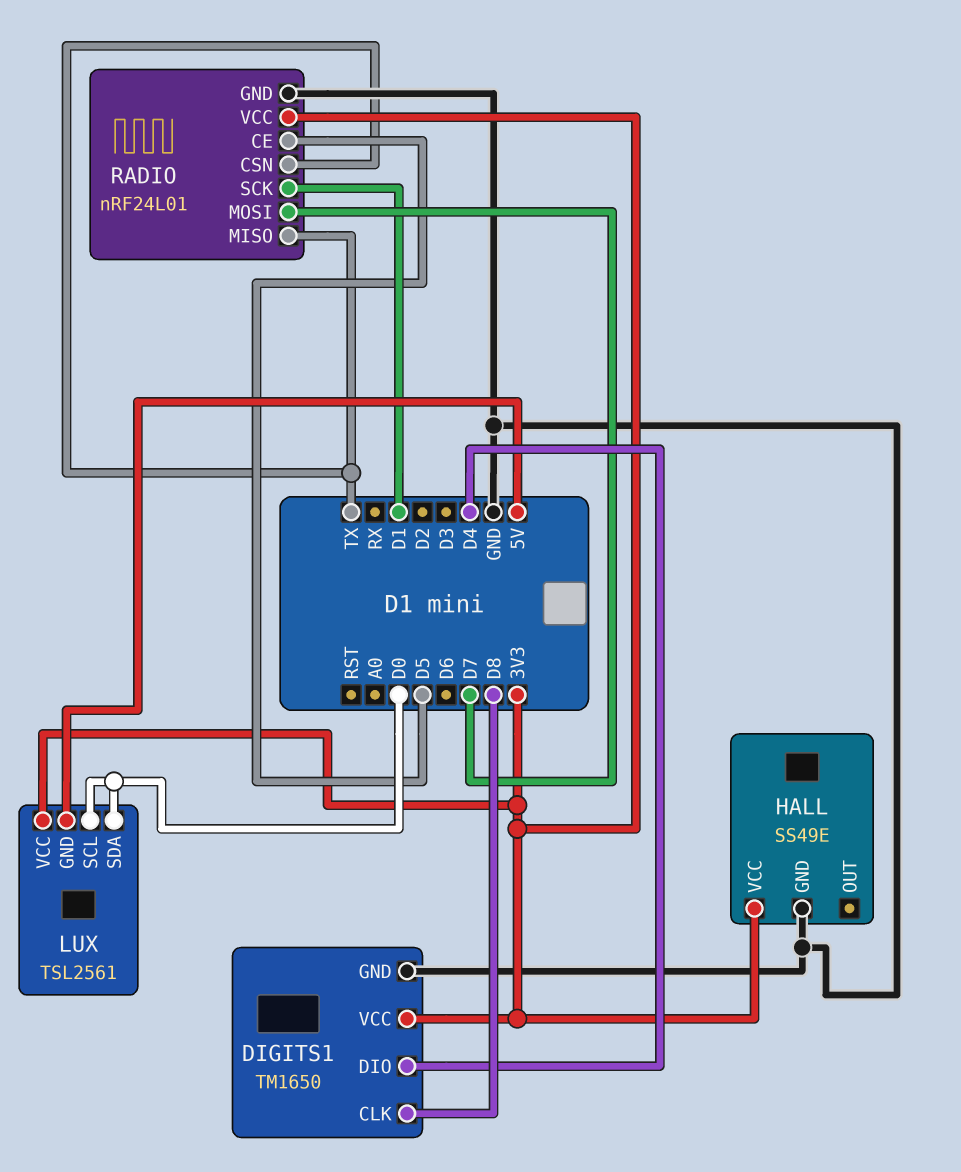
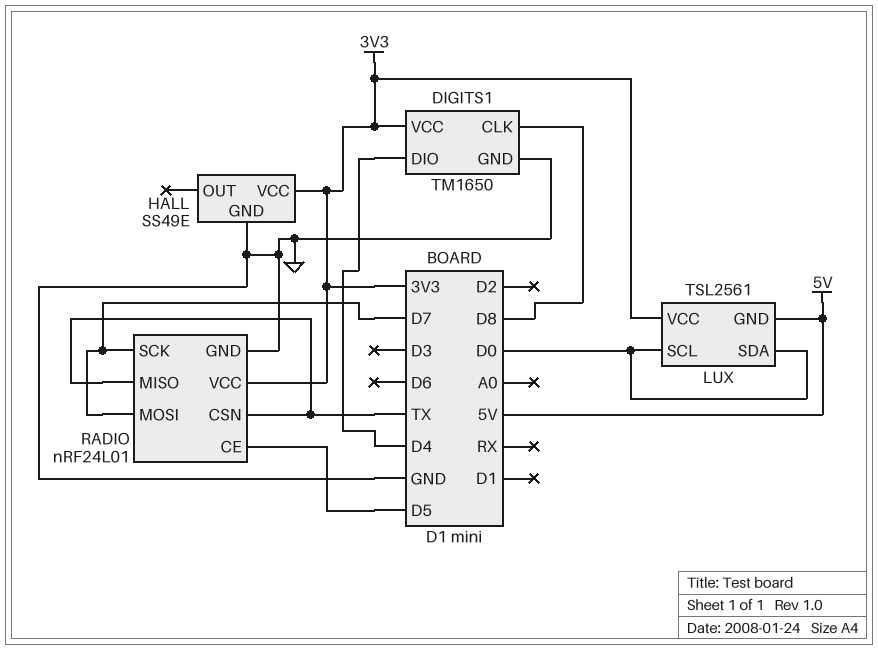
RADIO pin SCK: D1 -> D7

